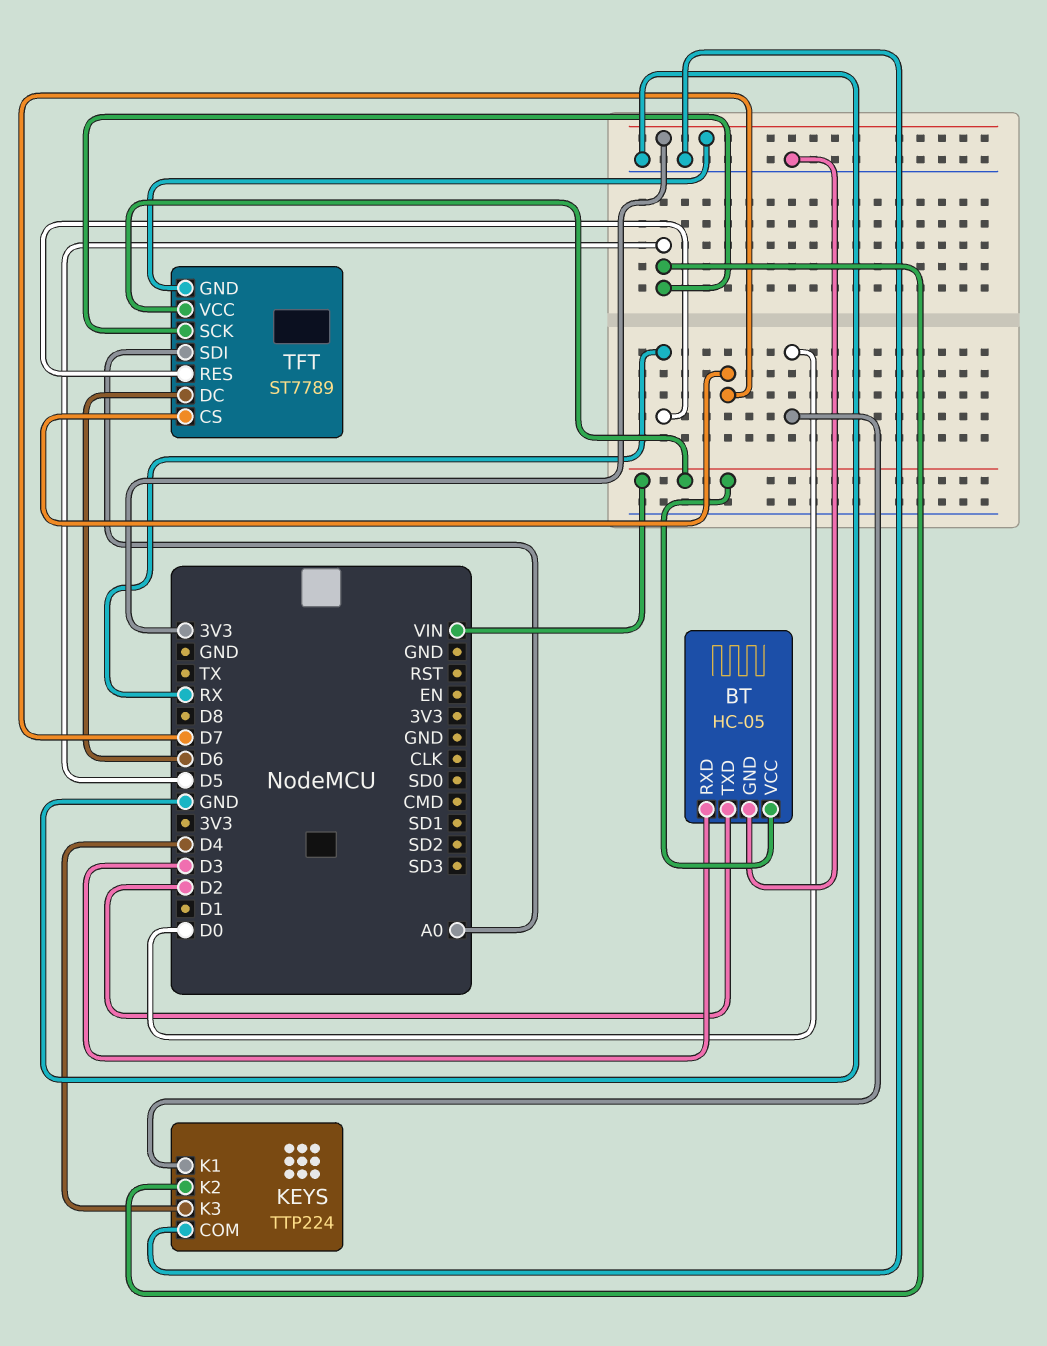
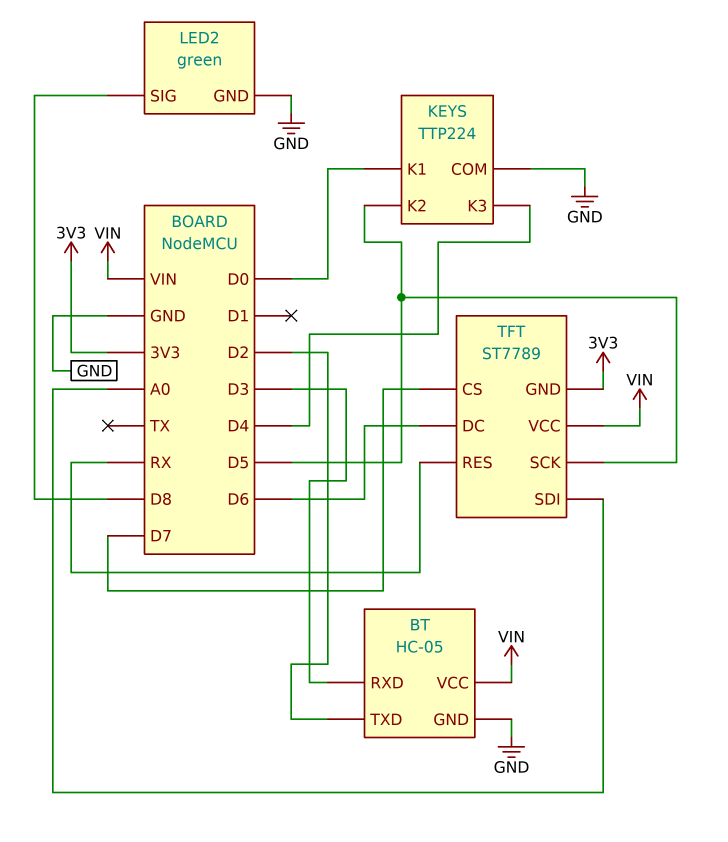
LED2: none -> green
LED2 pin GND: none -> GND
LED2 pin SIG: none -> D8

